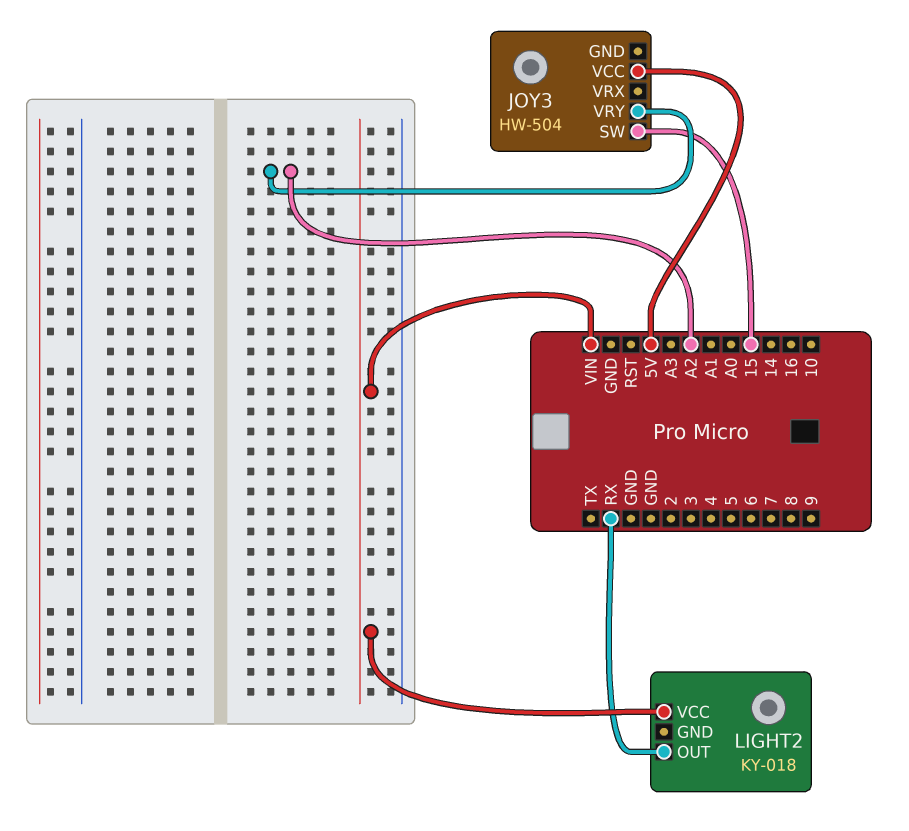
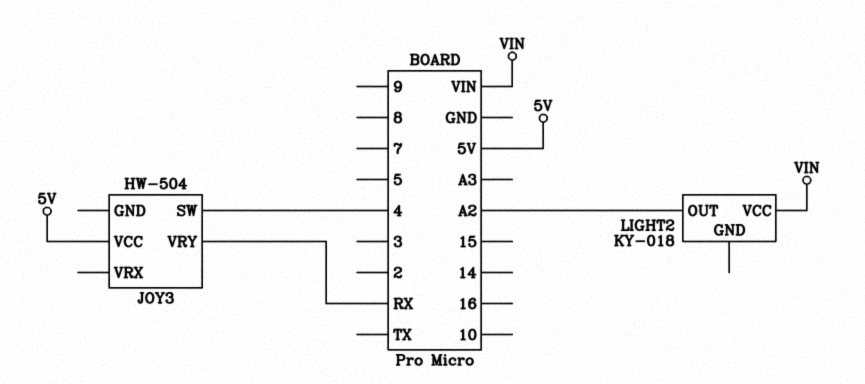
JOY3 pin SW: 15 -> 4
JOY3 pin VRY: A2 -> RX
LIGHT2 pin OUT: RX -> A2

